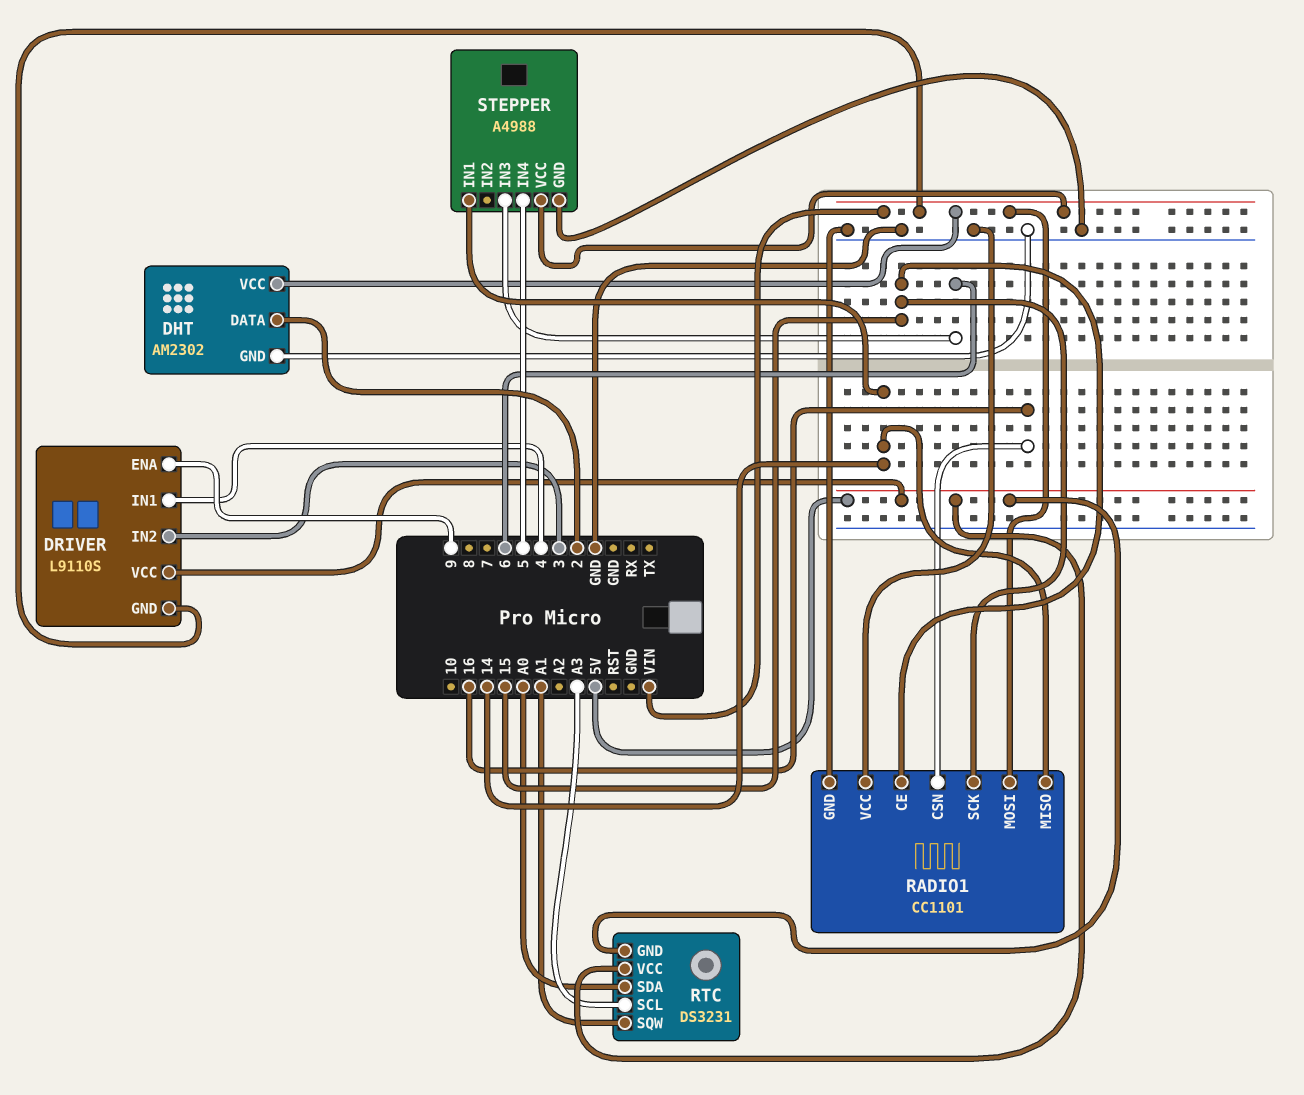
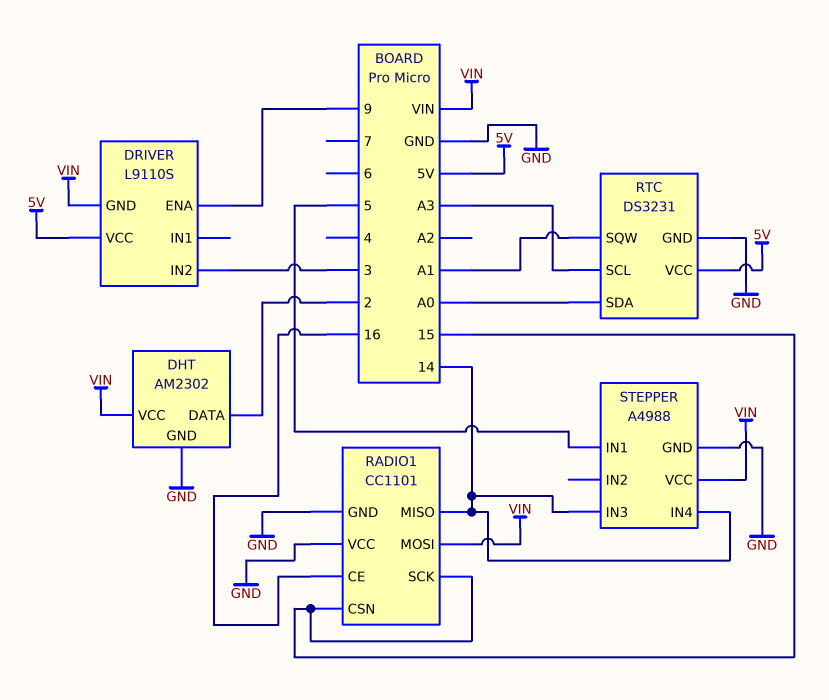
DRIVER pin IN1: 4 -> none
RADIO1 pin CE: 15 -> 16
RADIO1 pin CSN: 16 -> 15
RTC pin GND: 5V -> GND
STEPPER pin IN1: 14 -> 5
STEPPER pin IN3: 6 -> 14
STEPPER pin IN4: 5 -> 14

